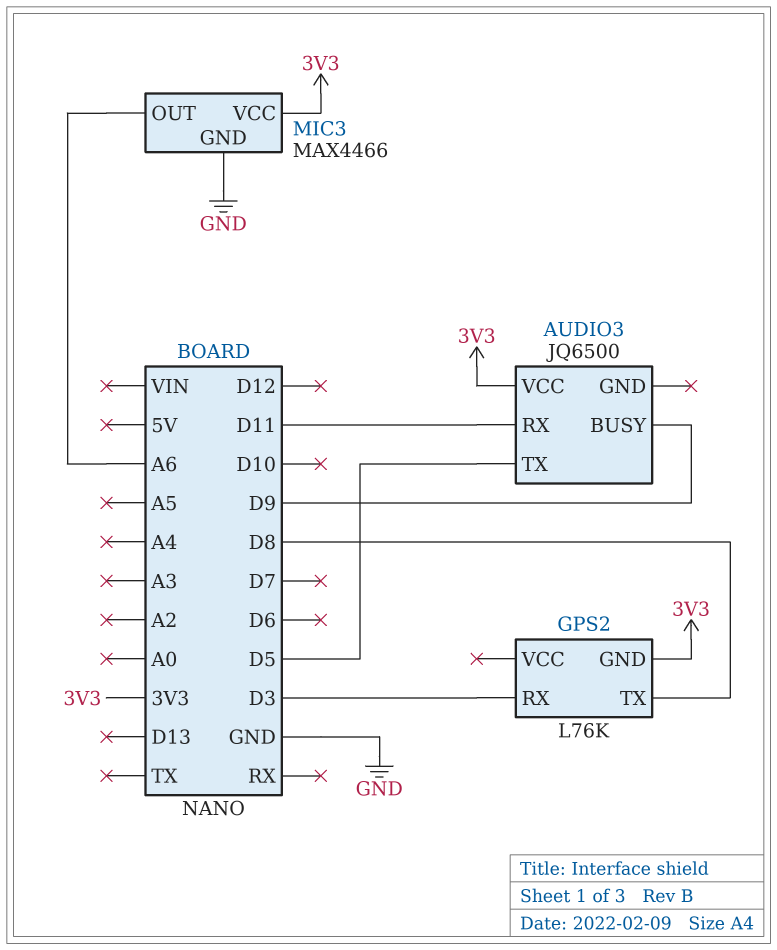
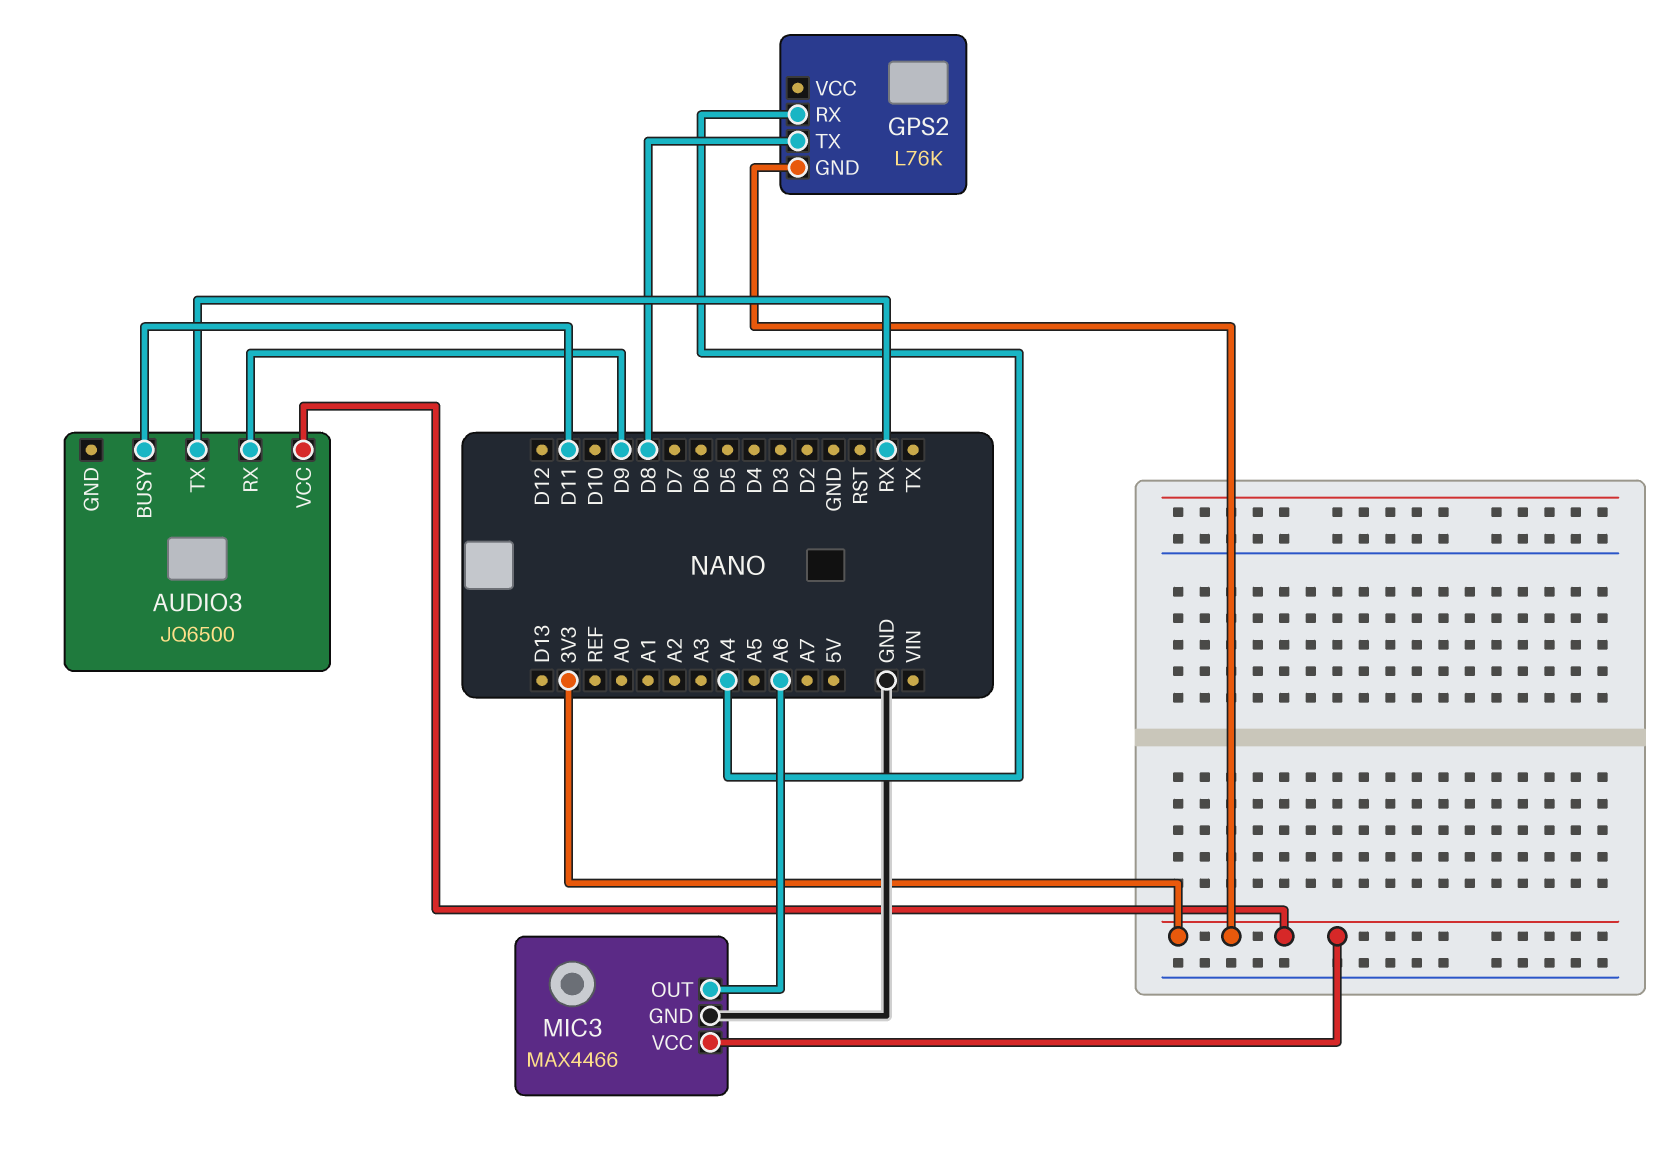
AUDIO3 pin BUSY: D9 -> D11
AUDIO3 pin RX: D11 -> D9
AUDIO3 pin TX: D5 -> RX
GPS2 pin RX: D3 -> A4

